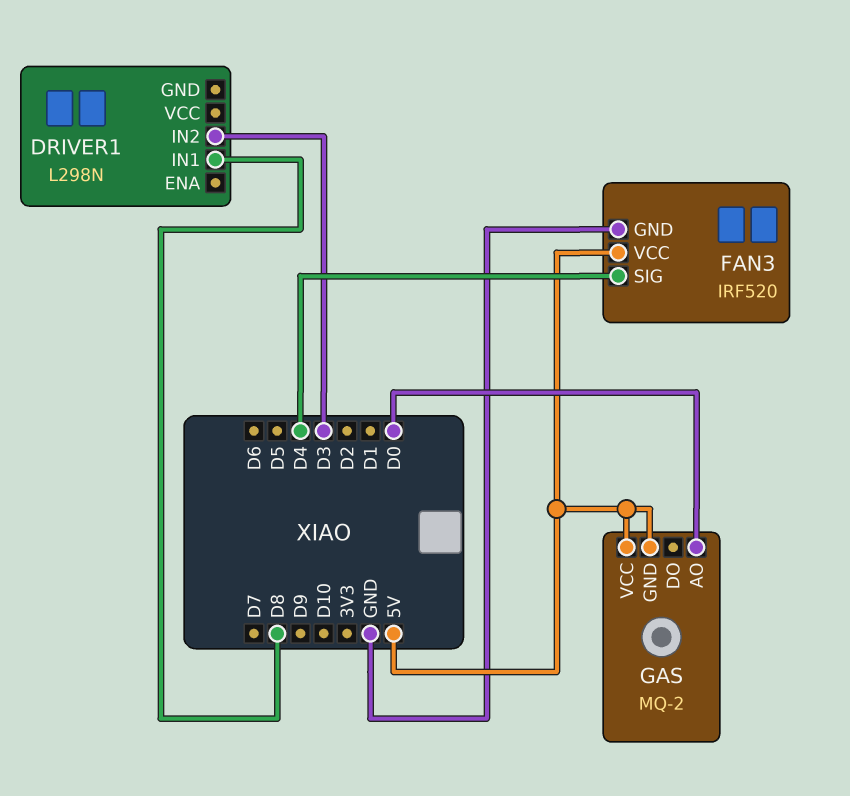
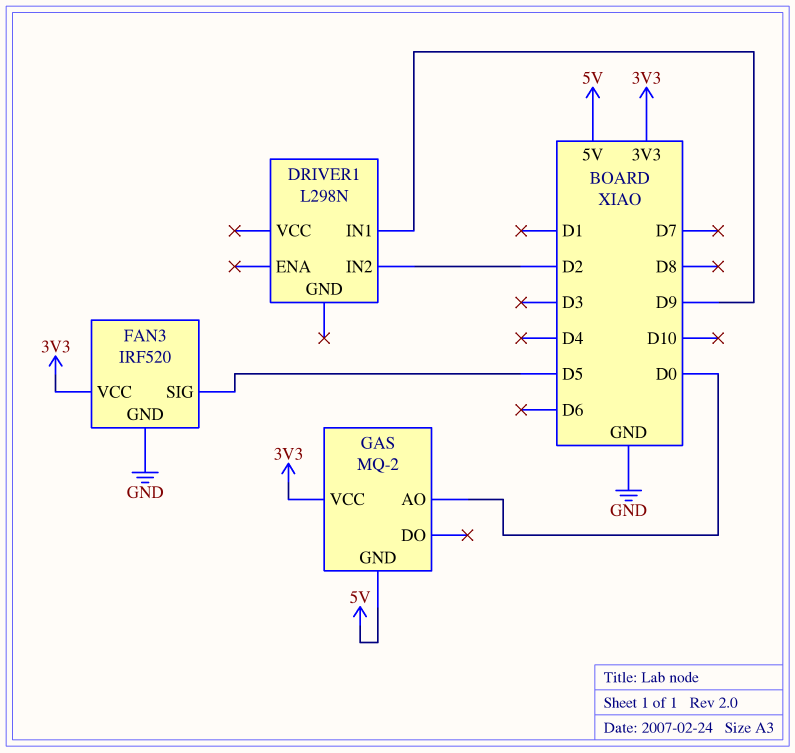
DRIVER1 pin IN1: D8 -> D9
DRIVER1 pin IN2: D3 -> D2
FAN3 pin SIG: D4 -> D5
FAN3 pin VCC: 5V -> 3V3
GAS pin VCC: 5V -> 3V3

